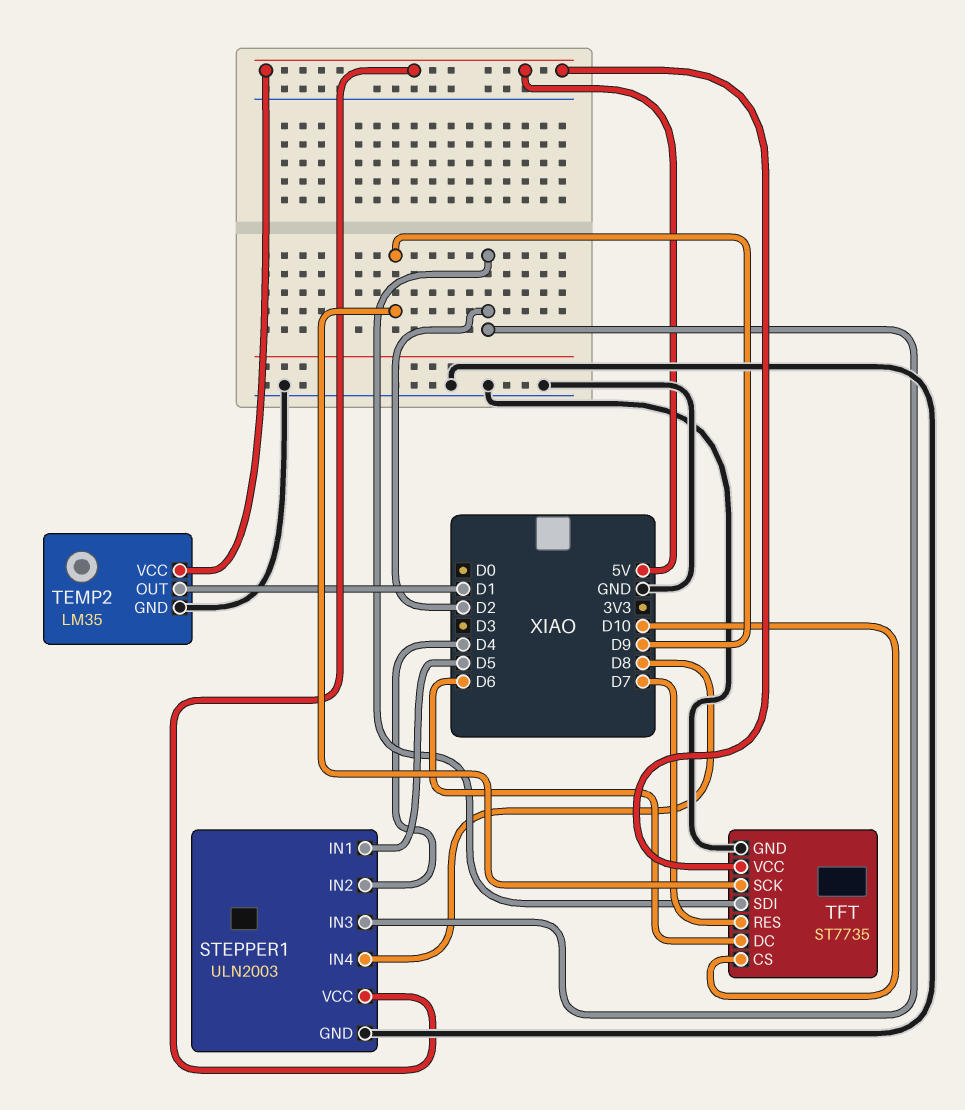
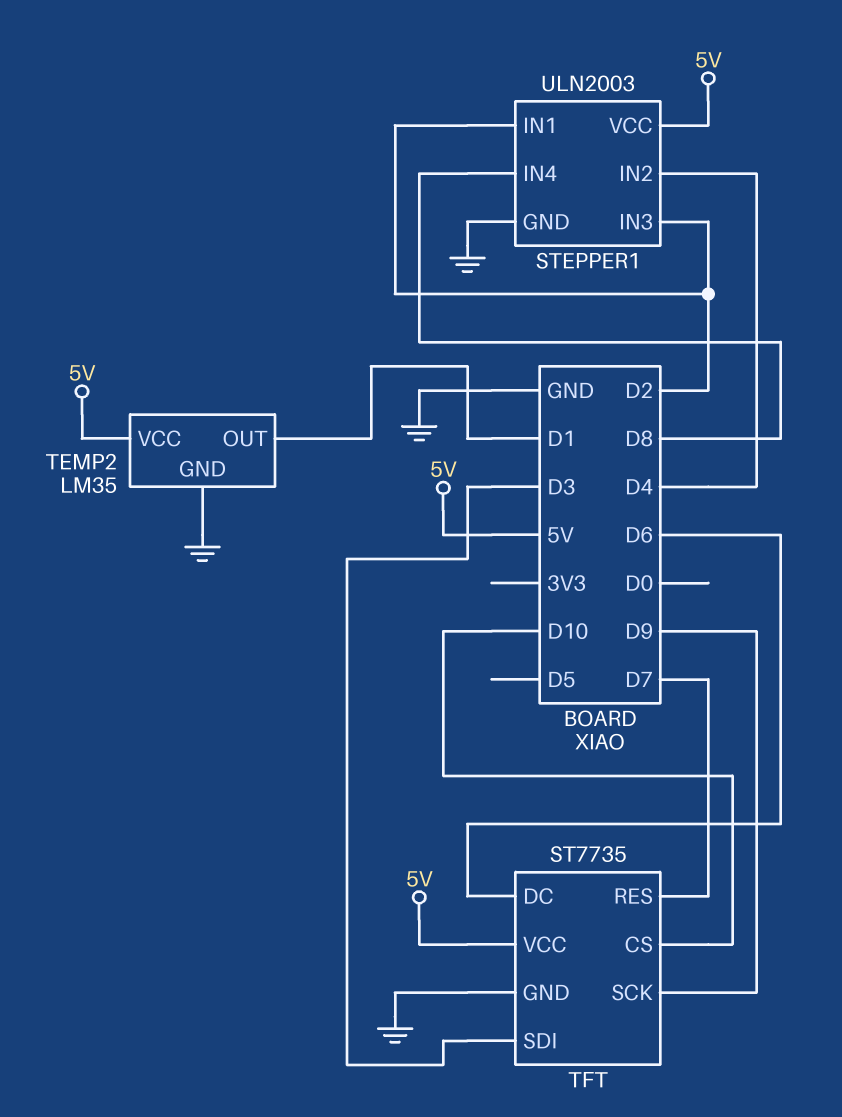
STEPPER1 pin IN1: D5 -> D2
TFT pin SDI: D2 -> D3

